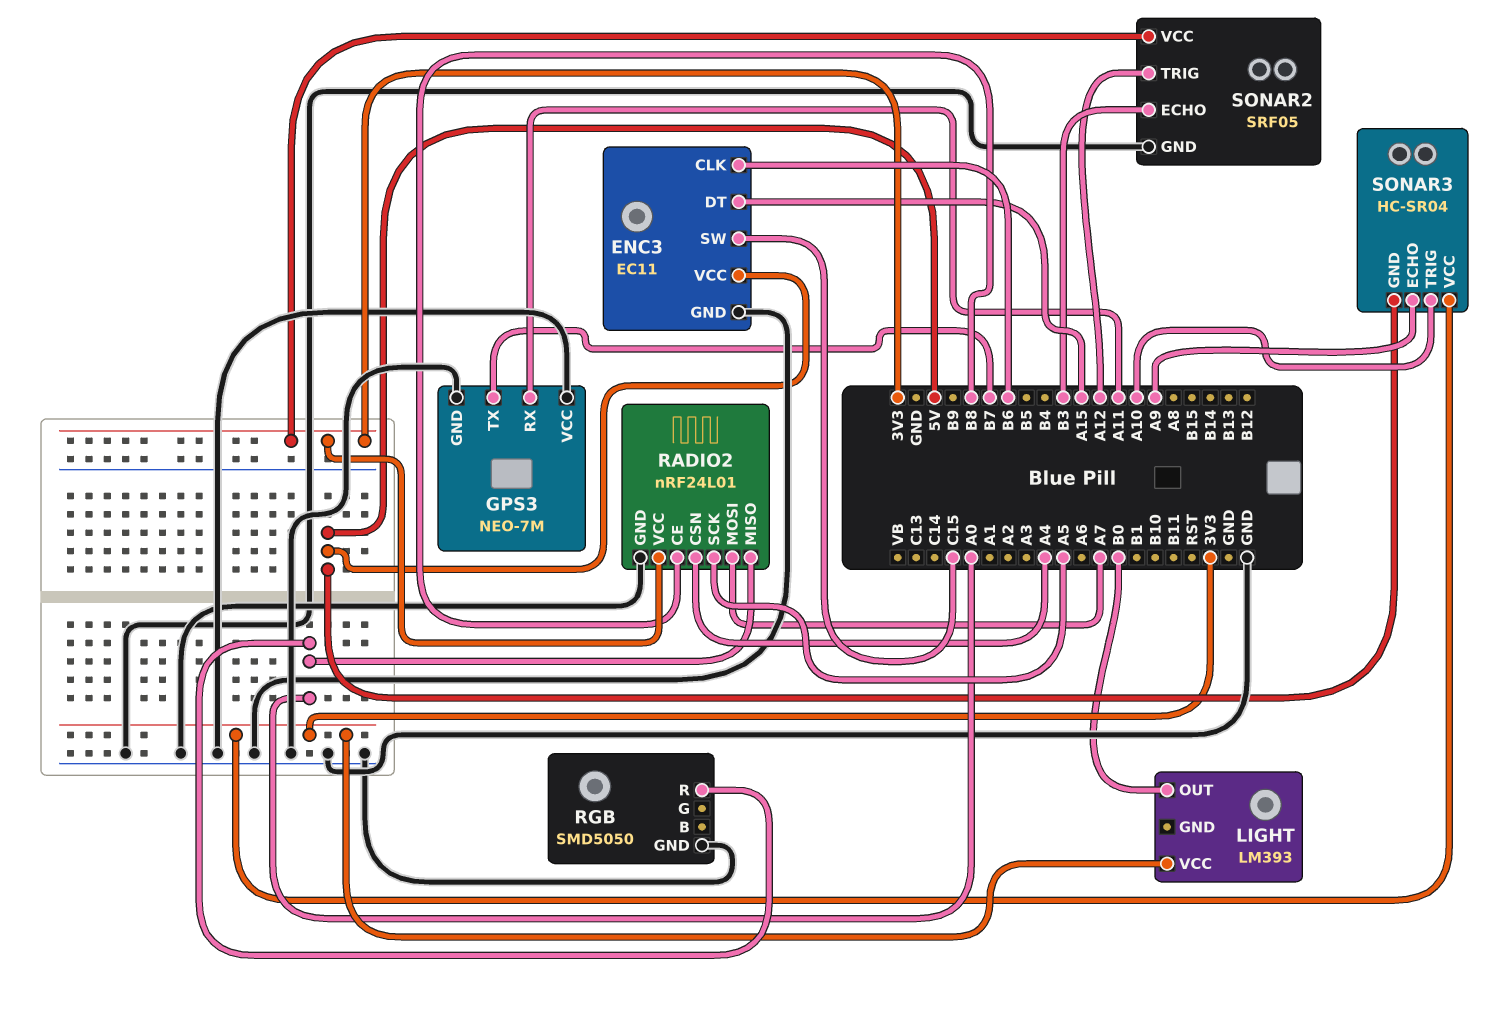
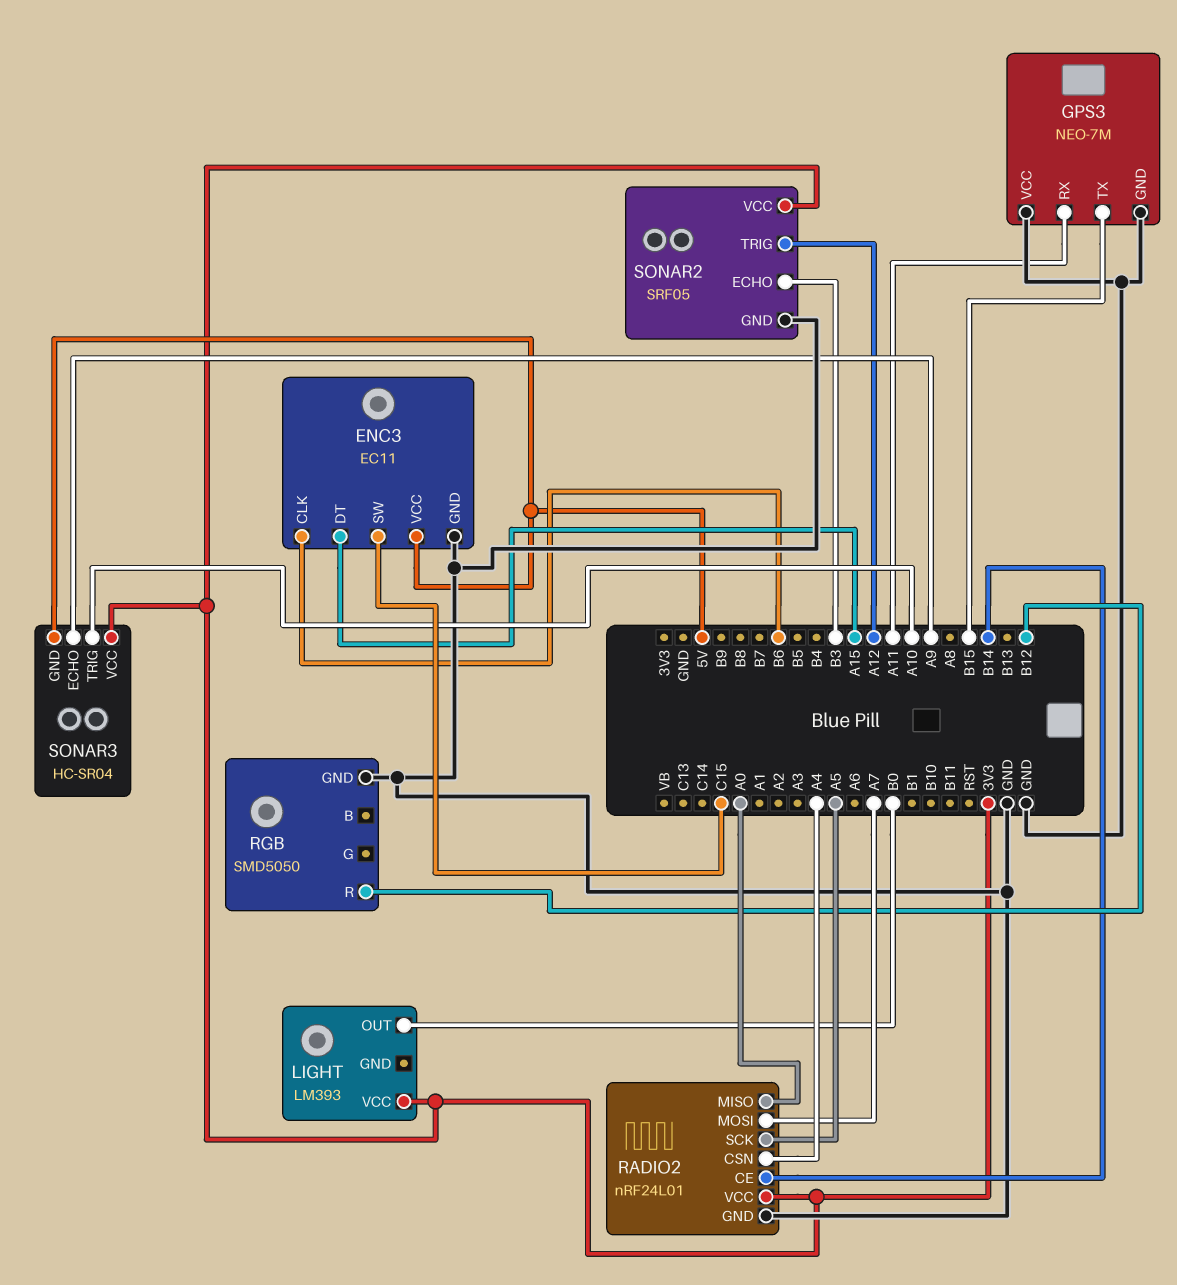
GPS3 pin TX: B7 -> B15
RADIO2 pin CE: B8 -> B14
RGB pin R: A0 -> B12

